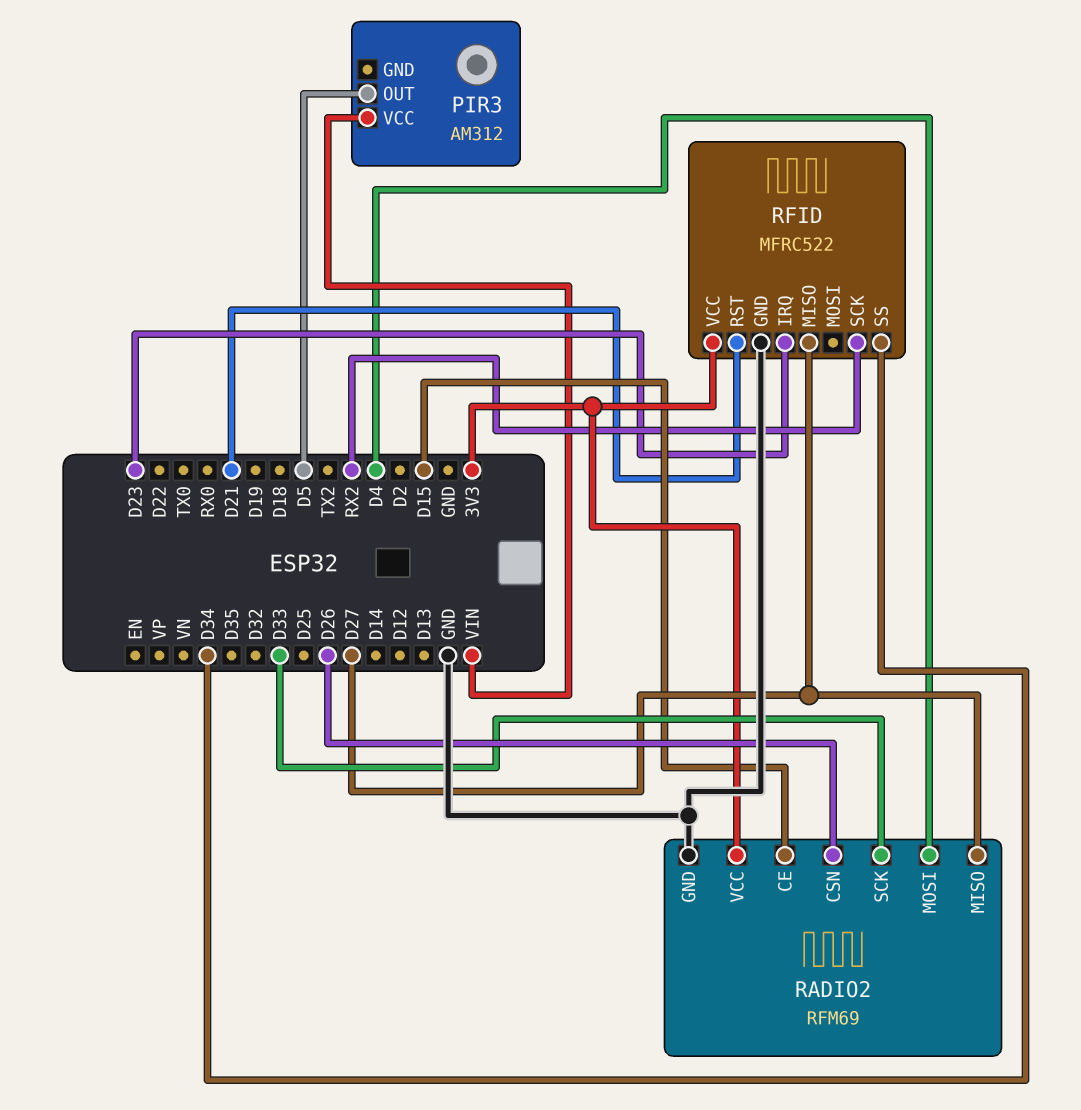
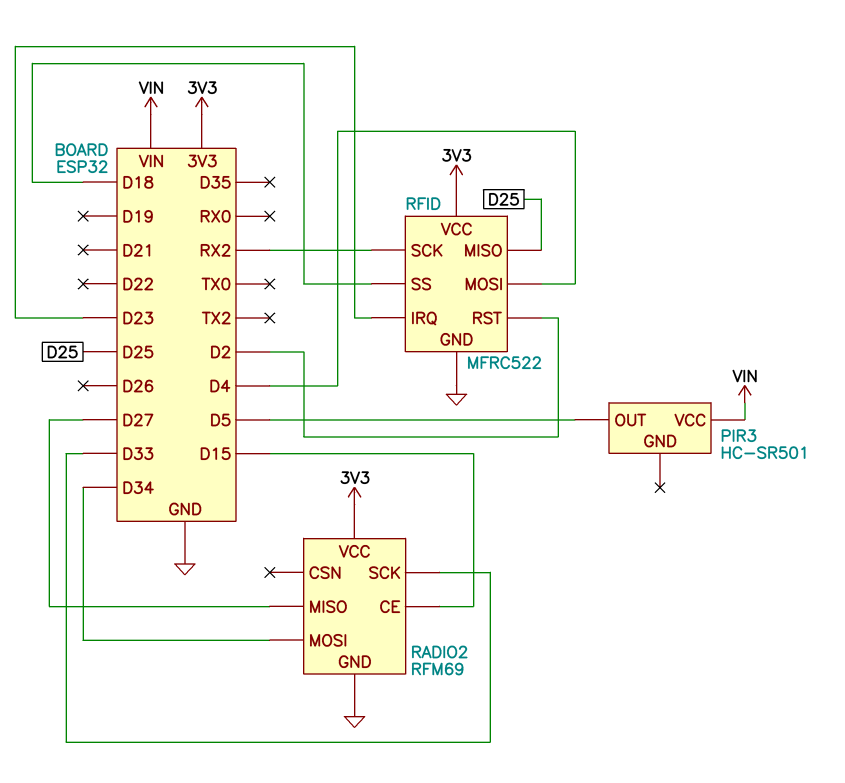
PIR3: AM312 -> HC-SR501
RADIO2 pin CSN: D26 -> none
RADIO2 pin MOSI: D4 -> D34
RFID pin MISO: D27 -> D25
RFID pin MOSI: none -> D4
RFID pin RST: D21 -> D2
RFID pin SS: D34 -> D18

